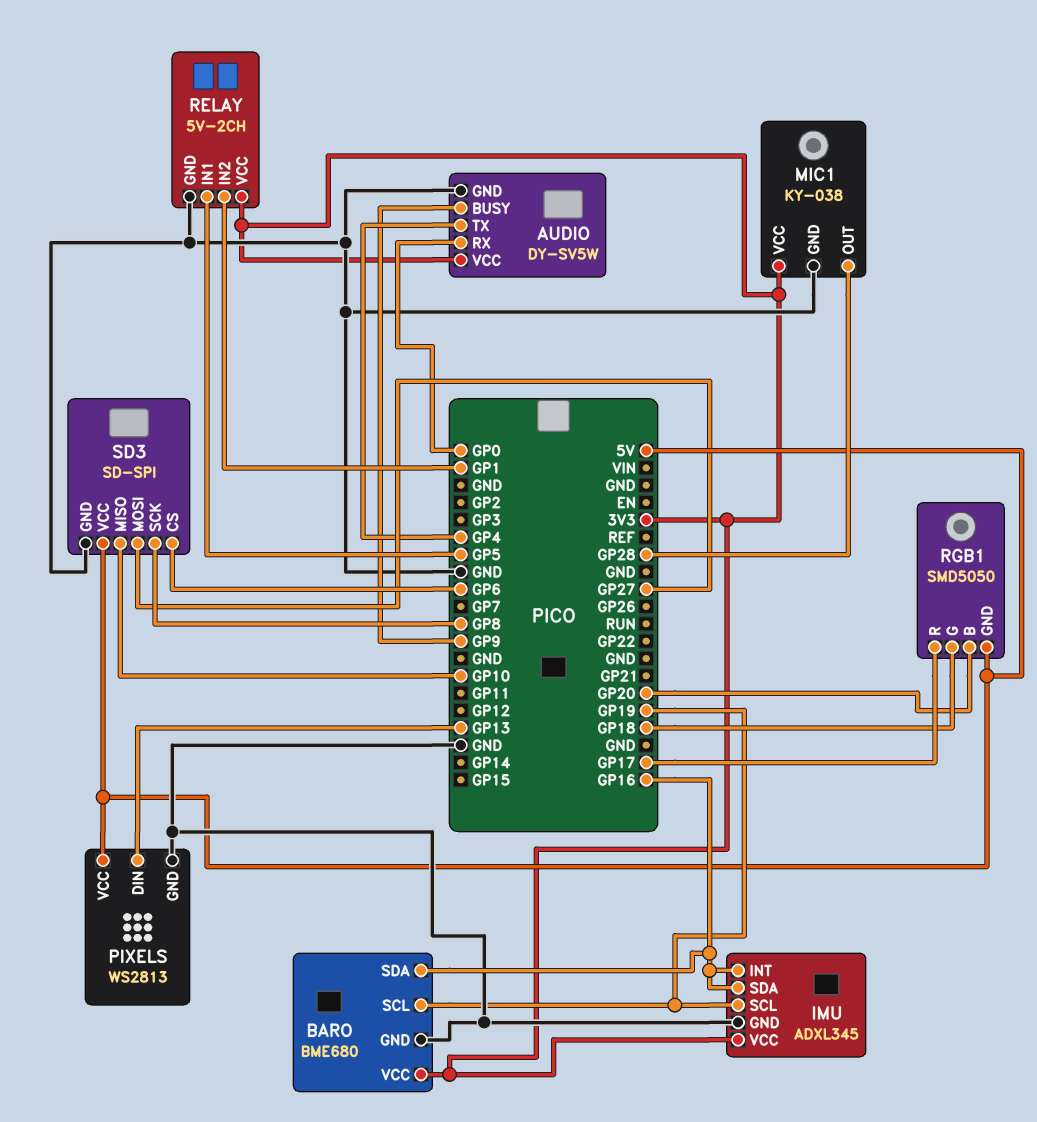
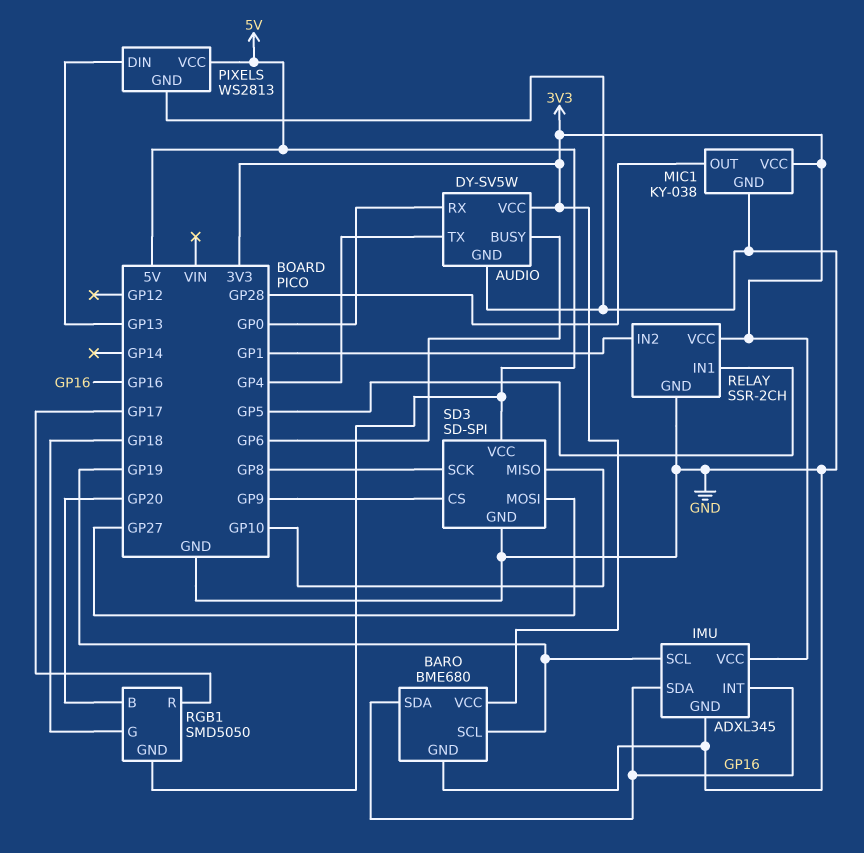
AUDIO pin BUSY: GP9 -> GP6
RELAY: 5V-2CH -> SSR-2CH
SD3 pin CS: GP6 -> GP9

